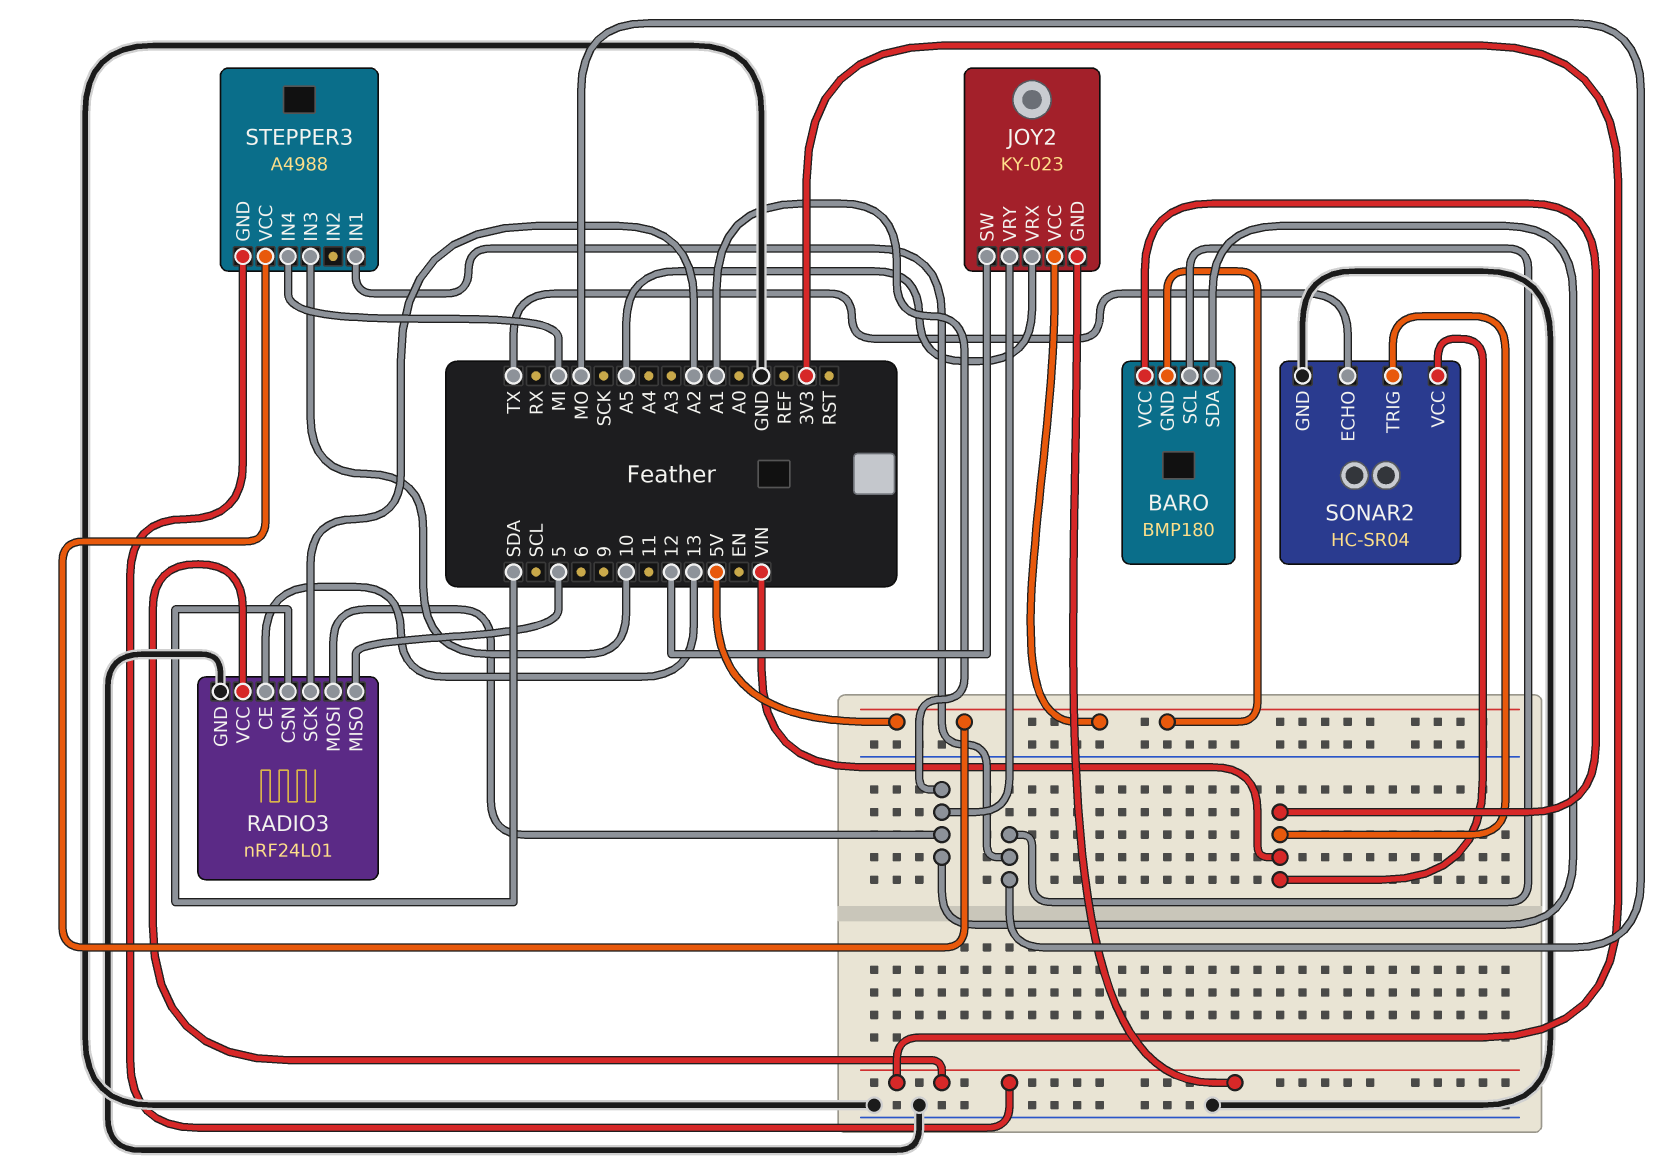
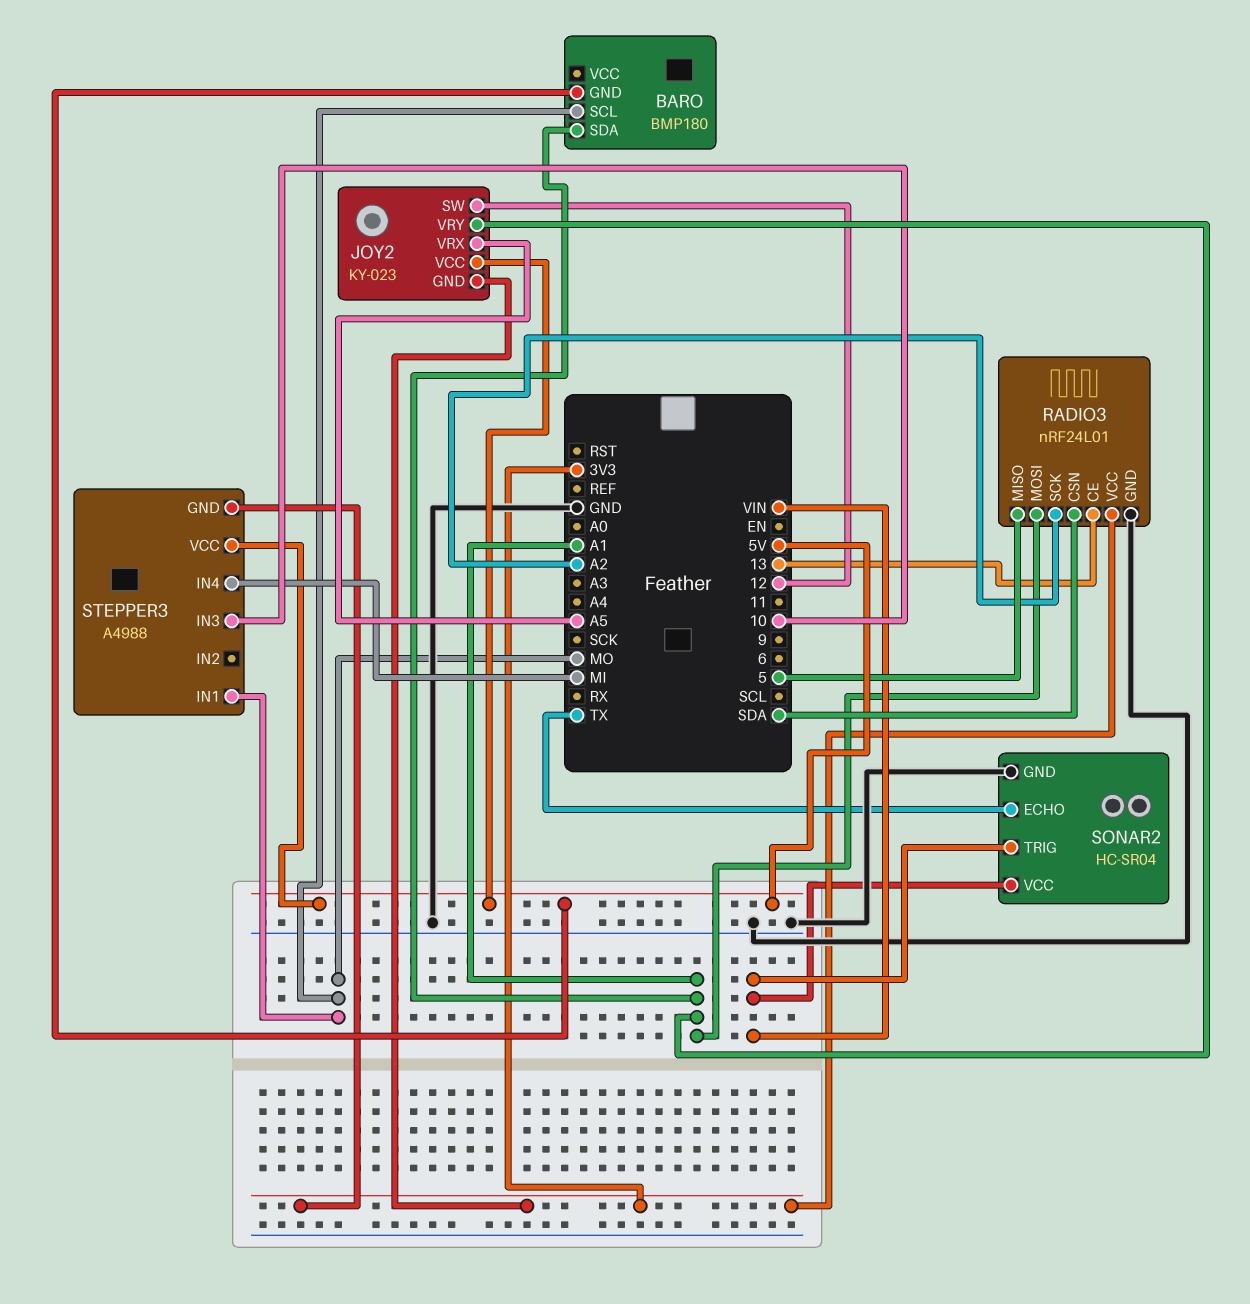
BARO pin VCC: VIN -> none

